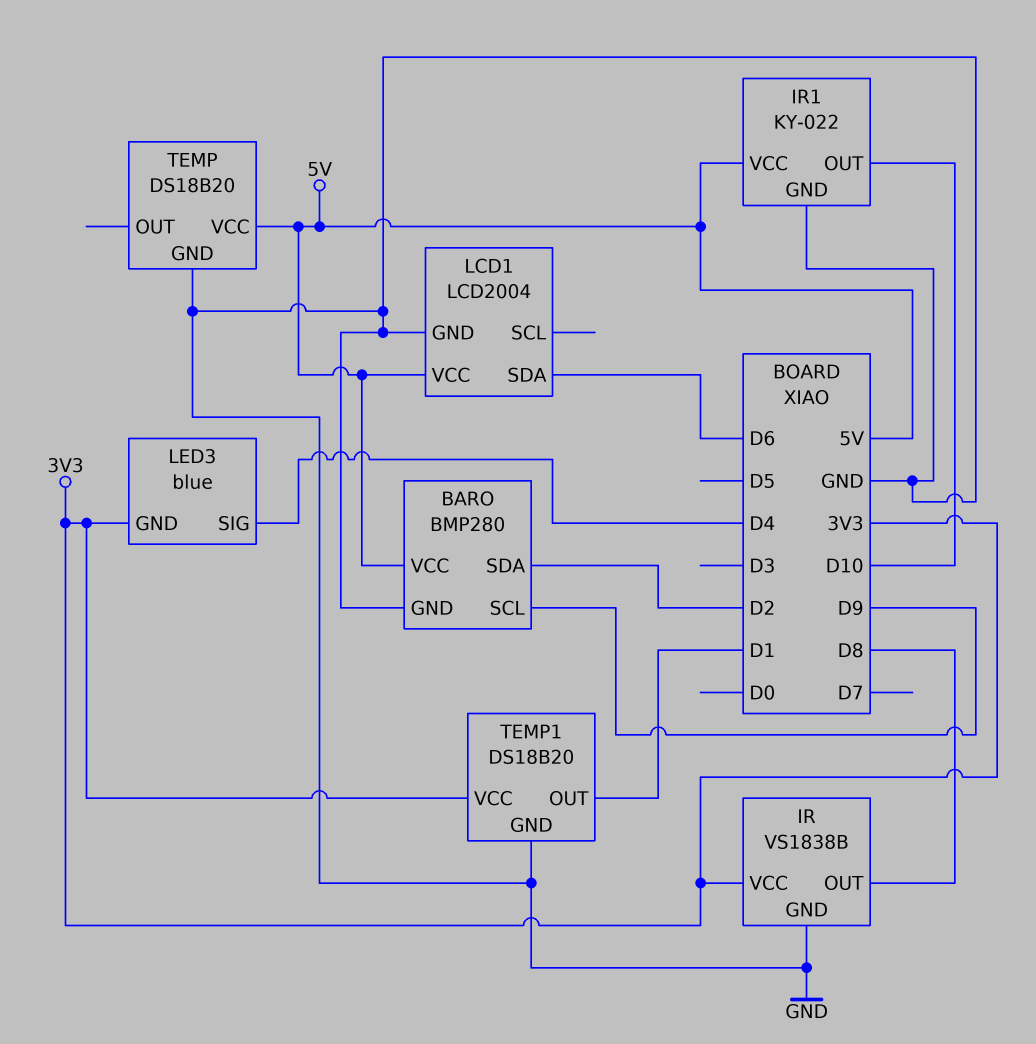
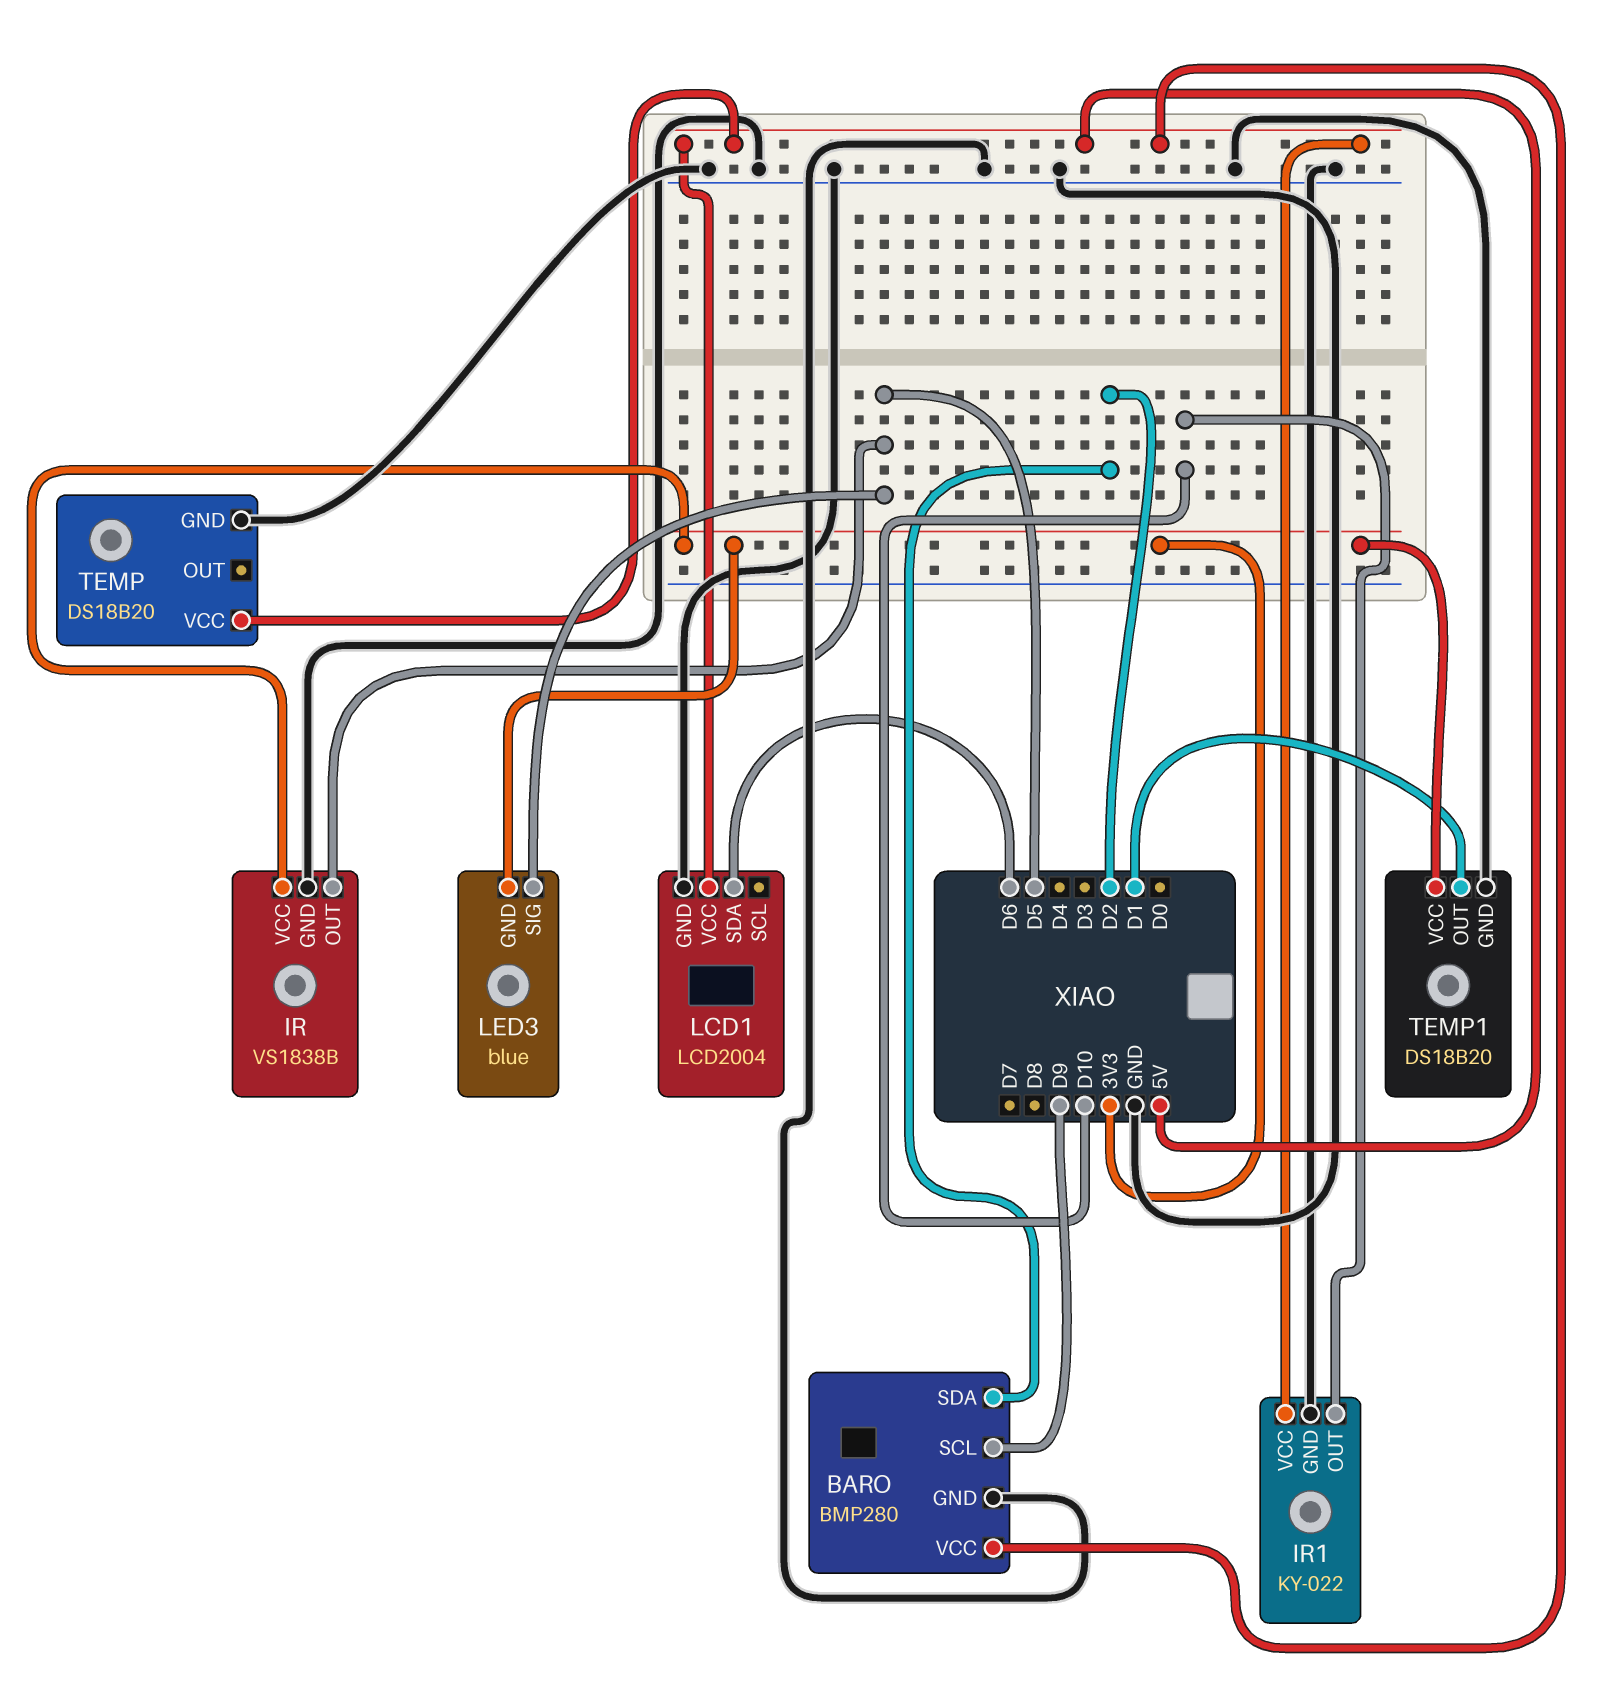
IR pin OUT: D8 -> D5
LED3 pin SIG: D4 -> D5

